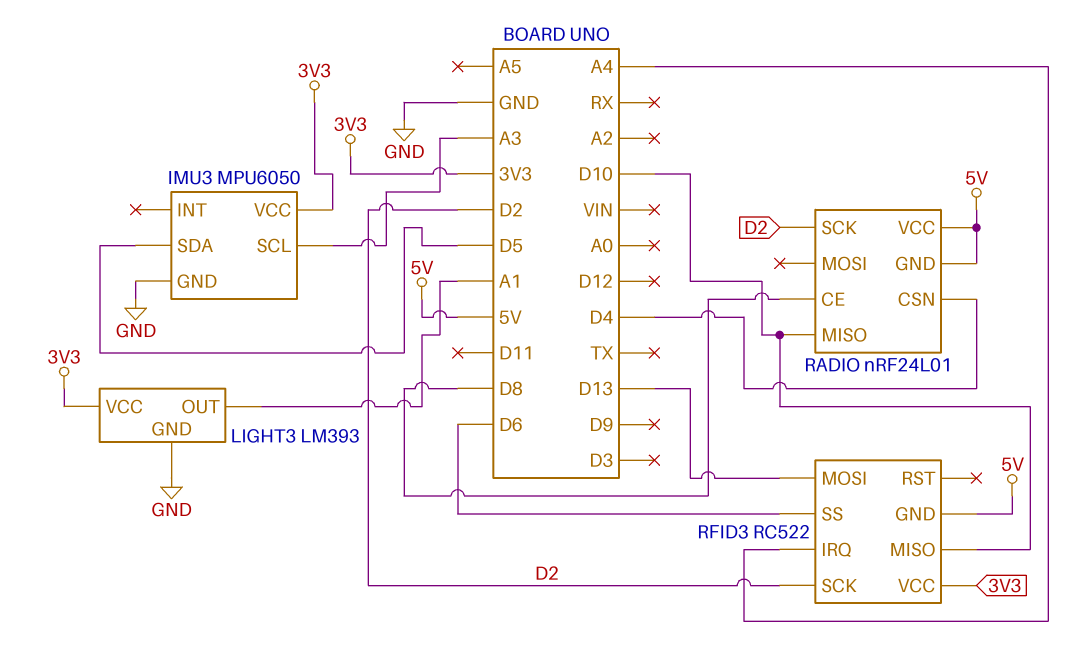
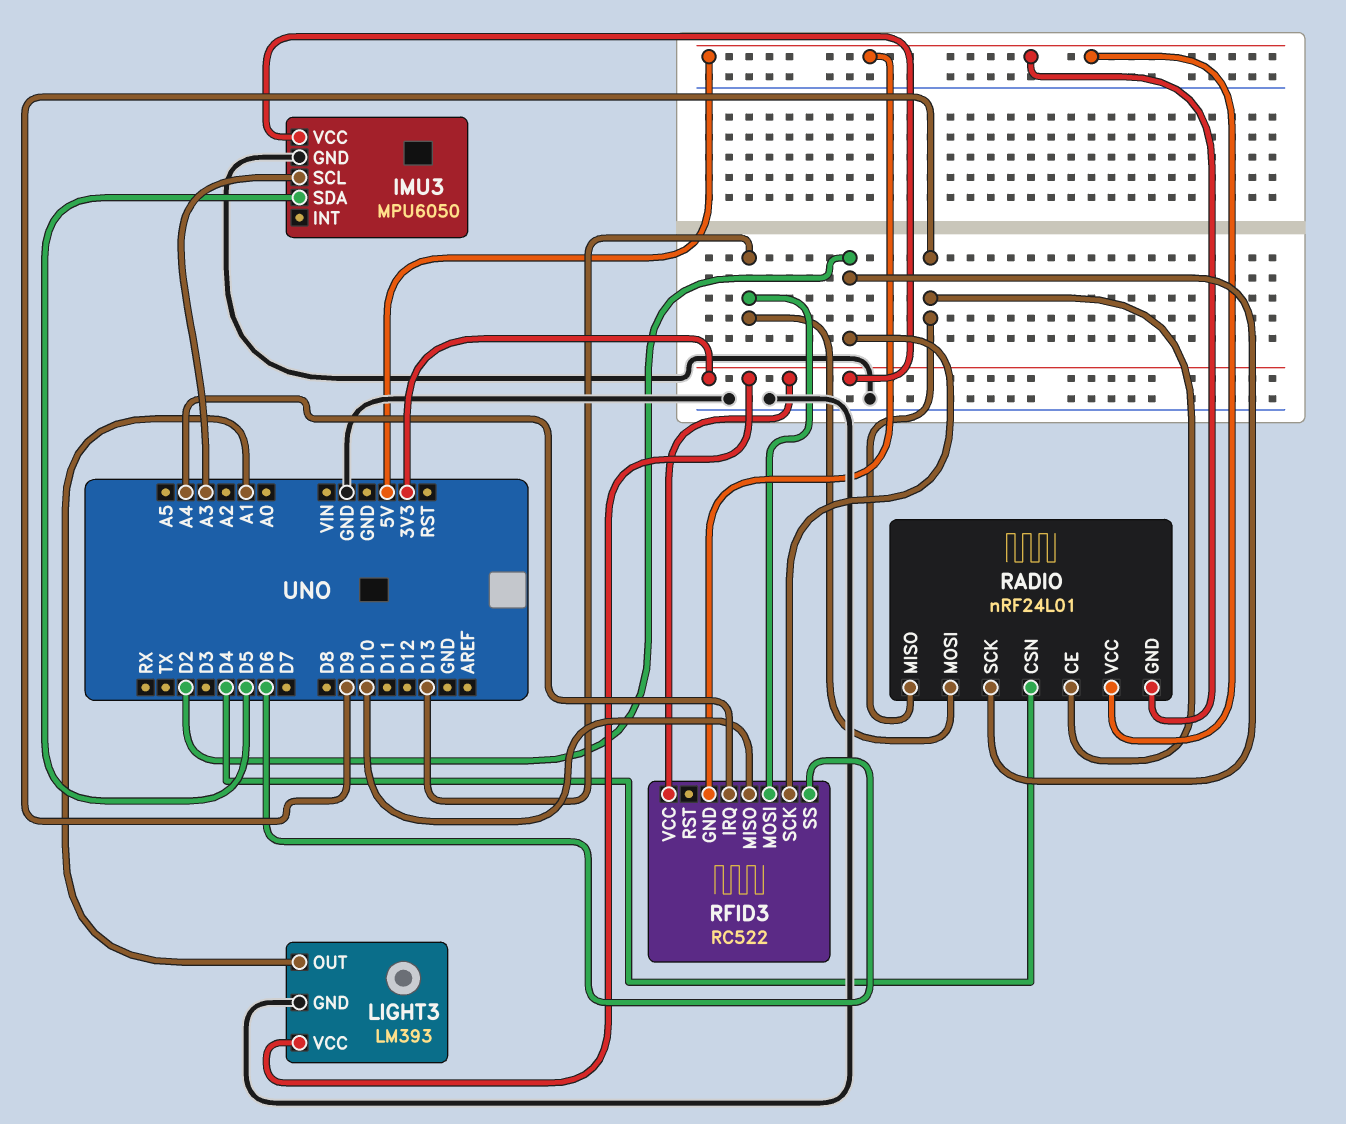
RADIO pin CE: D8 -> D9
RADIO pin MISO: D10 -> D9
RADIO pin MOSI: none -> D13

